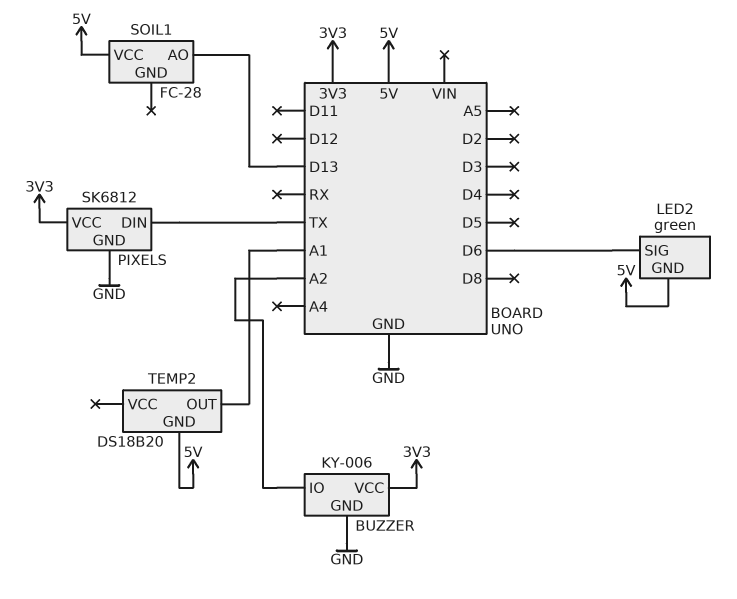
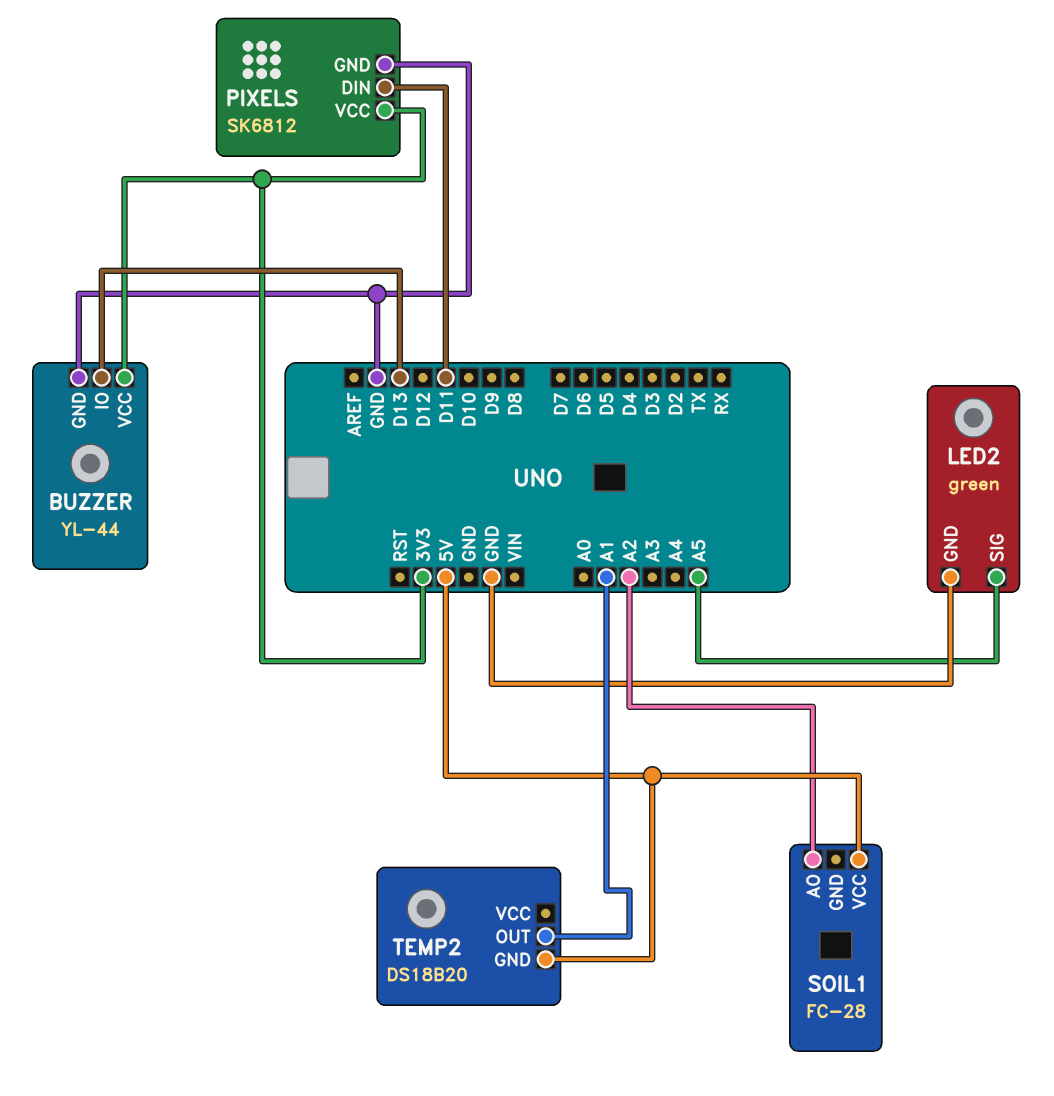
BUZZER: KY-006 -> YL-44
BUZZER pin IO: A2 -> D13
LED2 pin GND: 5V -> GND
LED2 pin SIG: D6 -> A5
PIXELS pin DIN: TX -> D11
SOIL1 pin AO: D13 -> A2

